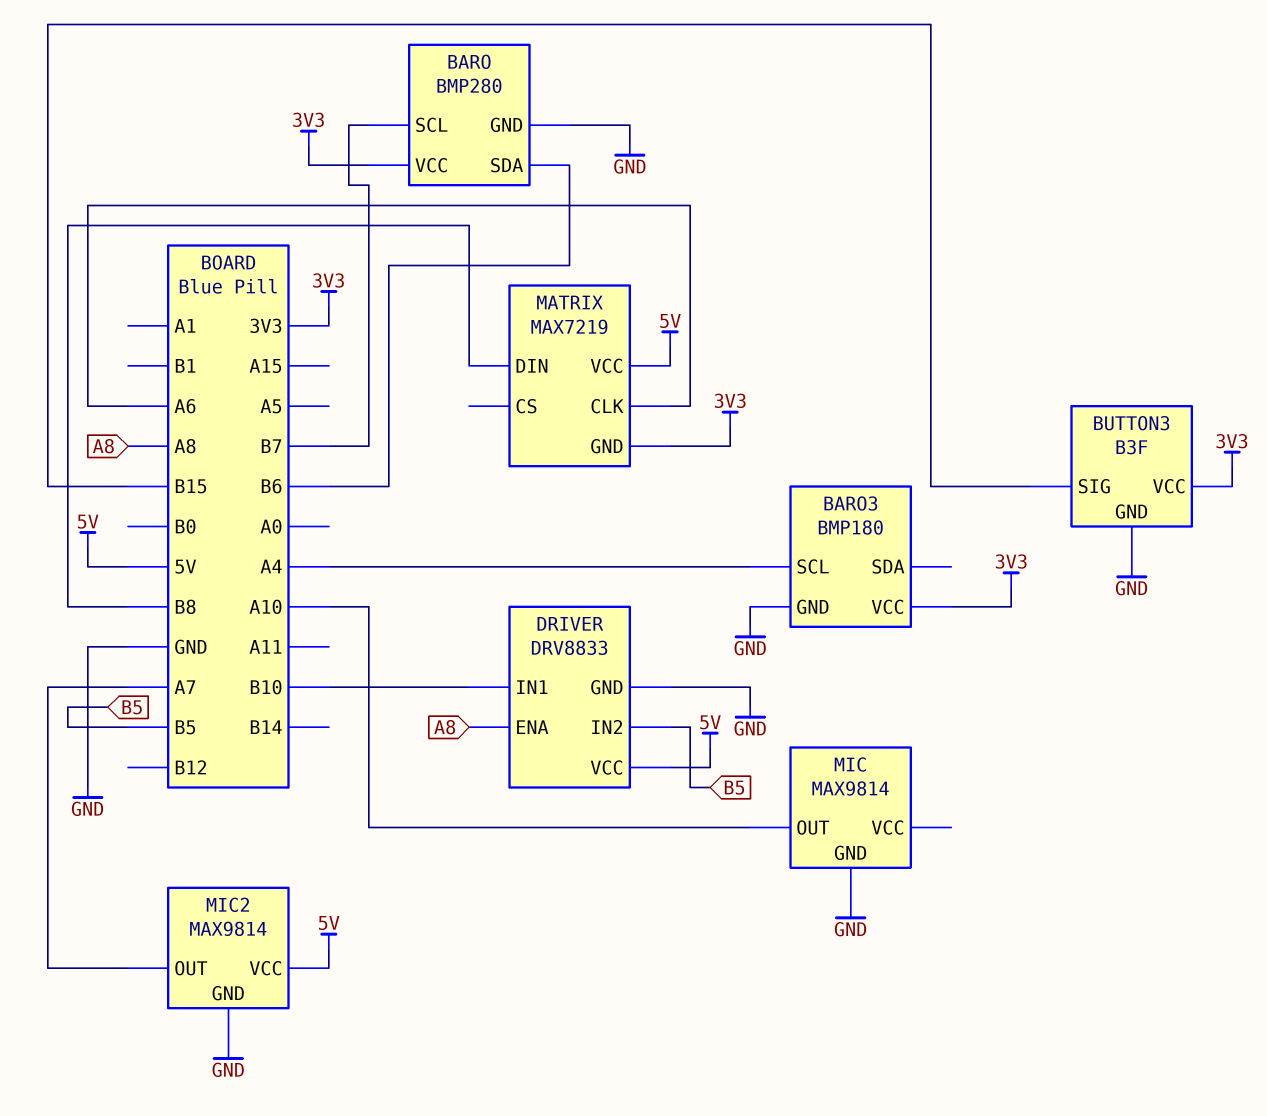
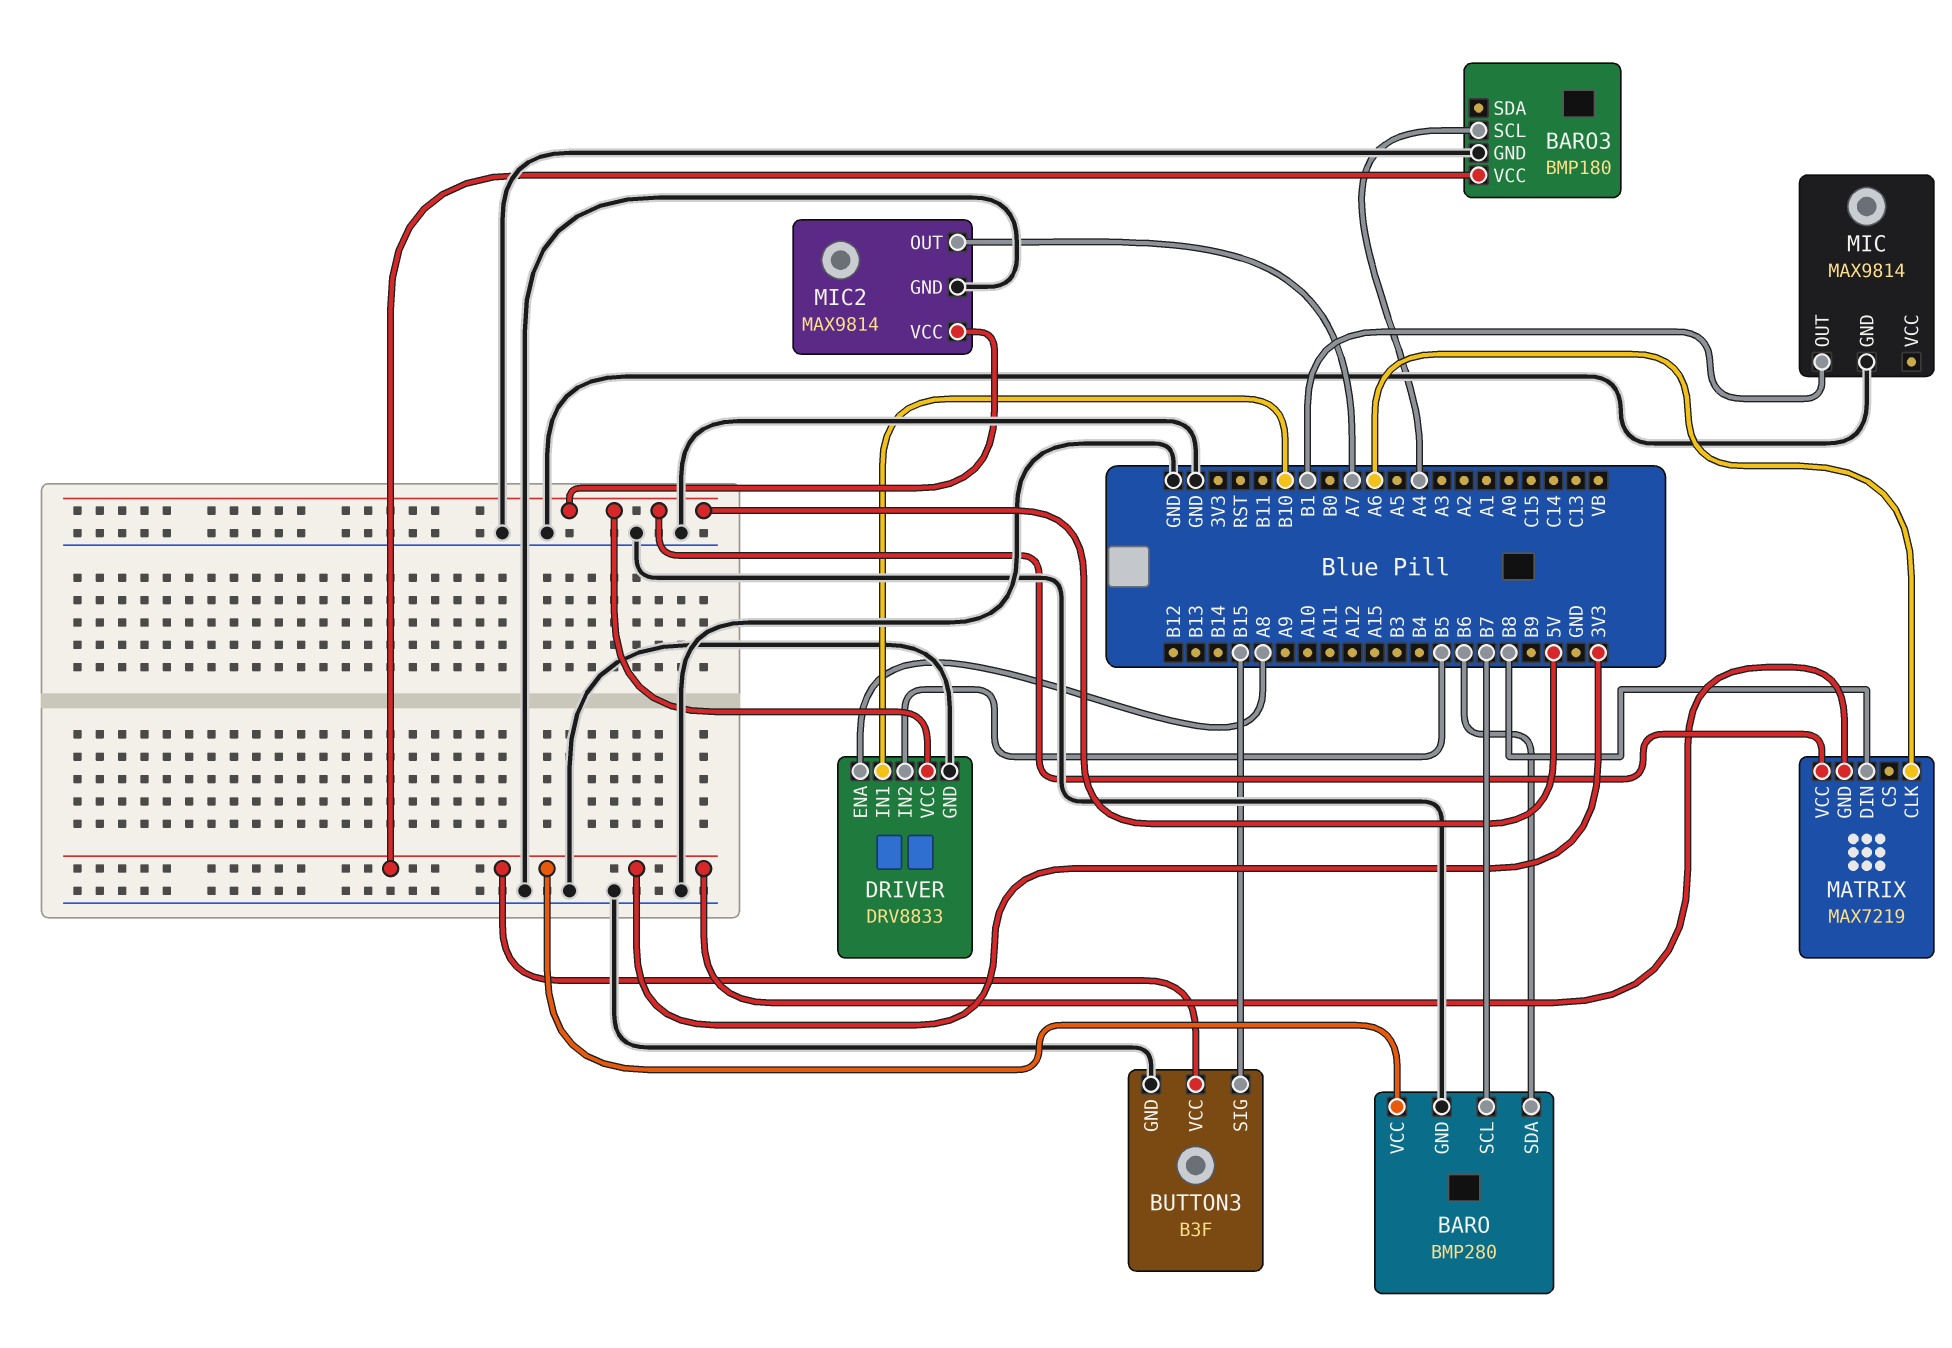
MIC pin OUT: A10 -> B1

